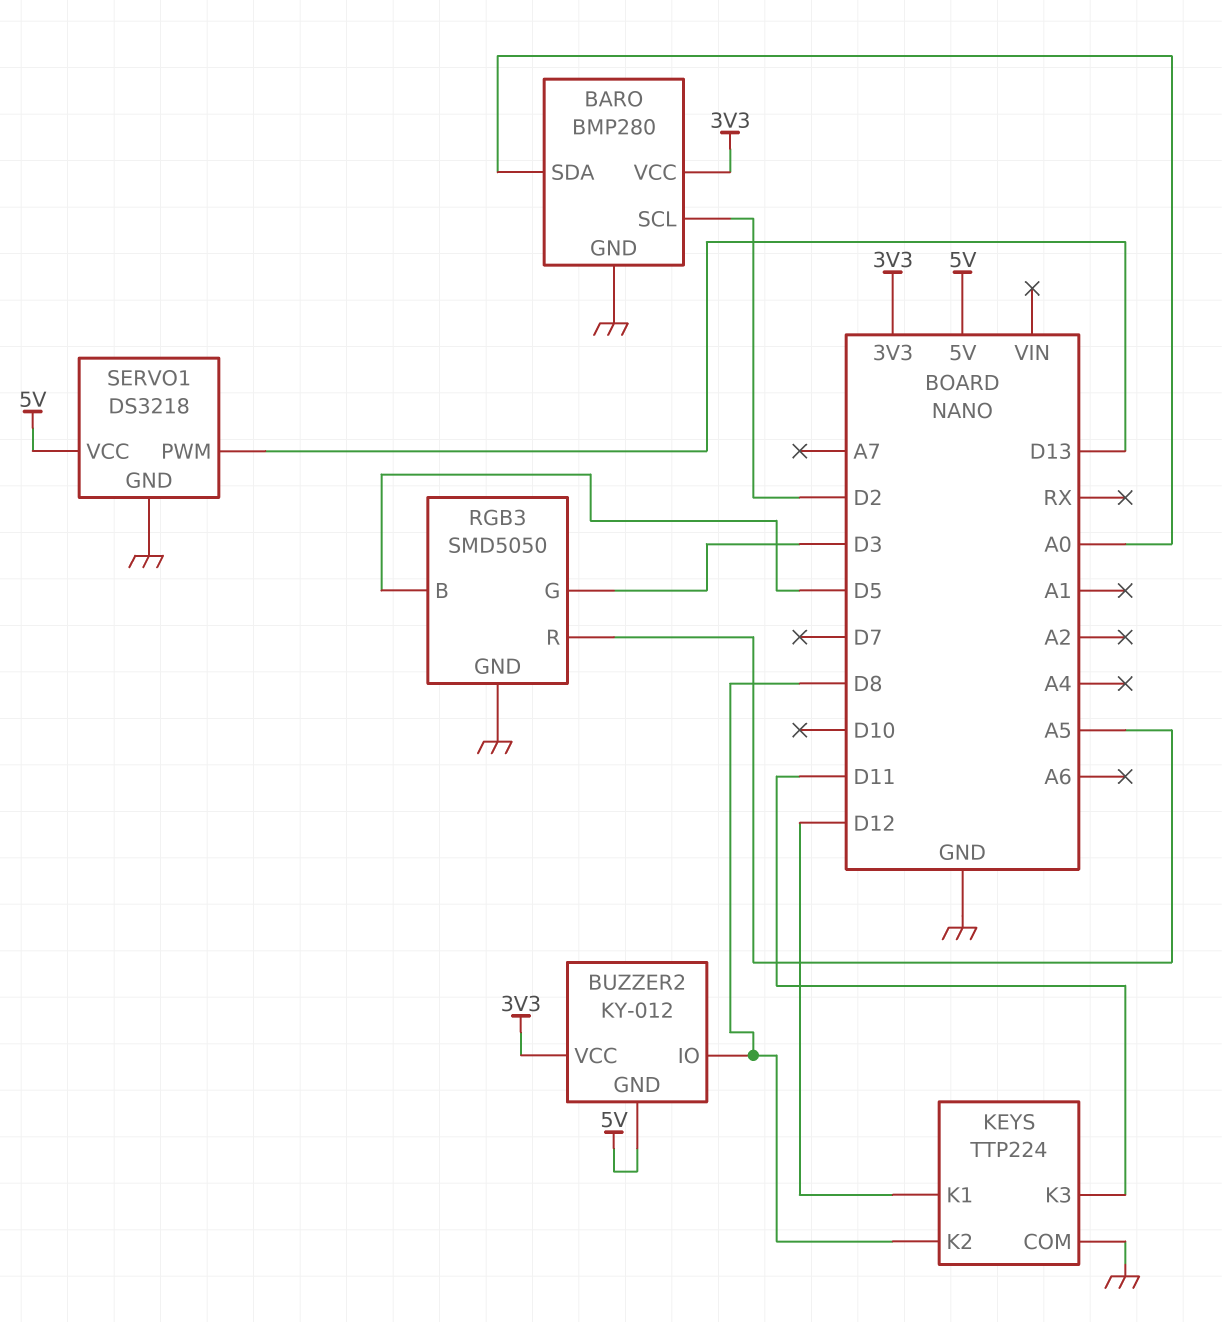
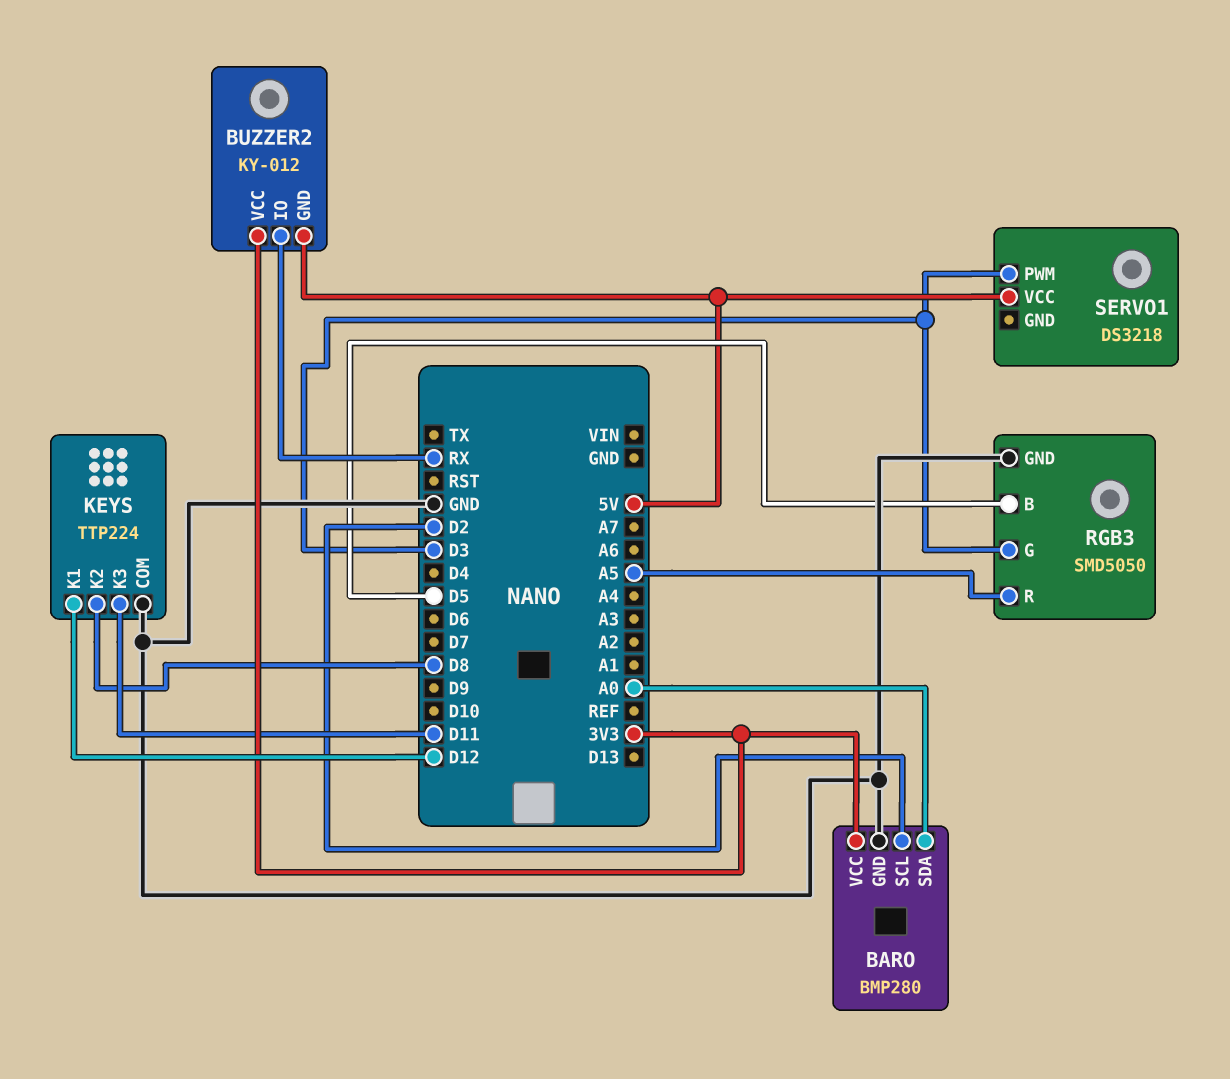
BUZZER2 pin IO: D8 -> RX
SERVO1 pin GND: GND -> none
SERVO1 pin PWM: D13 -> D3

